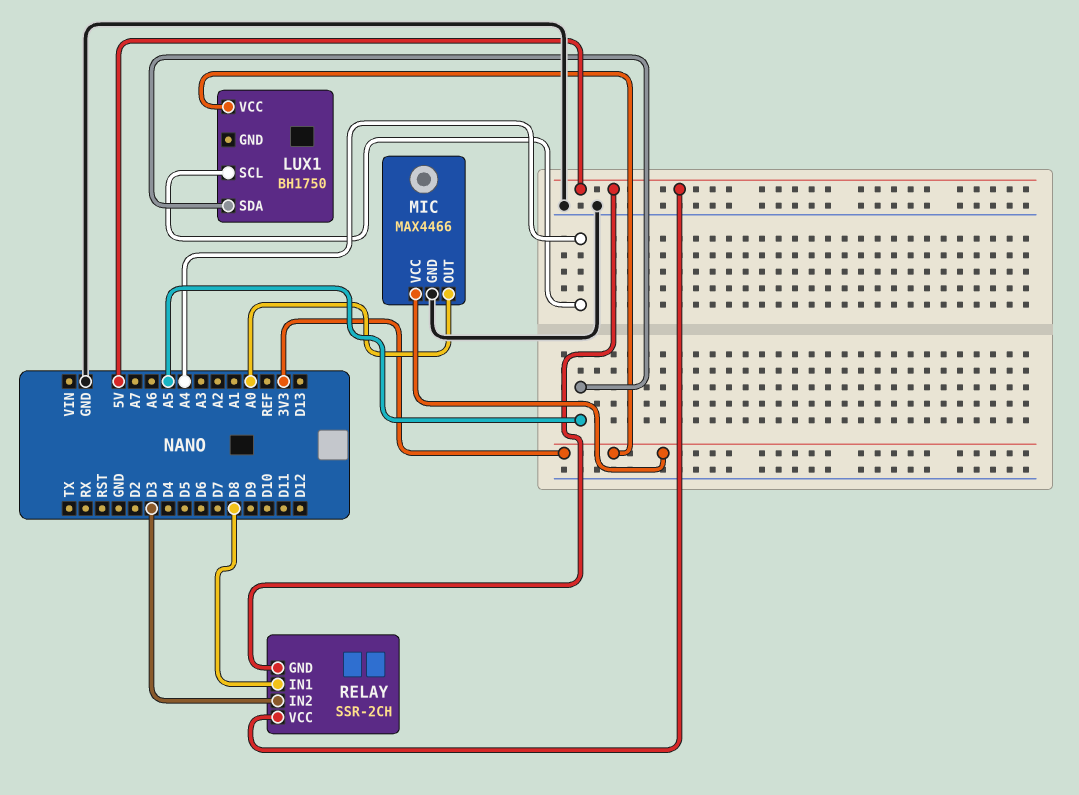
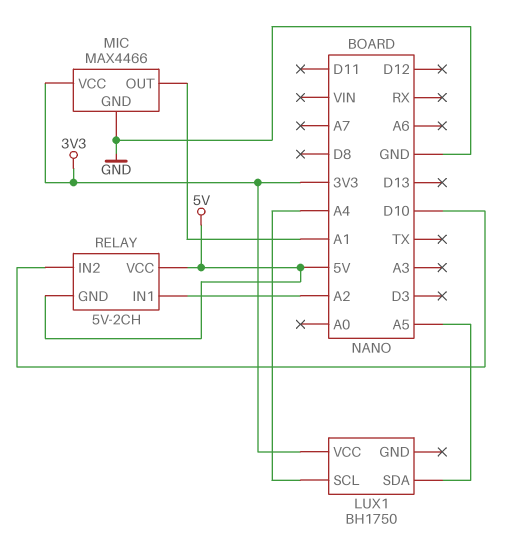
MIC pin OUT: A0 -> A1
RELAY: SSR-2CH -> 5V-2CH
RELAY pin IN1: D8 -> A2
RELAY pin IN2: D3 -> D10

